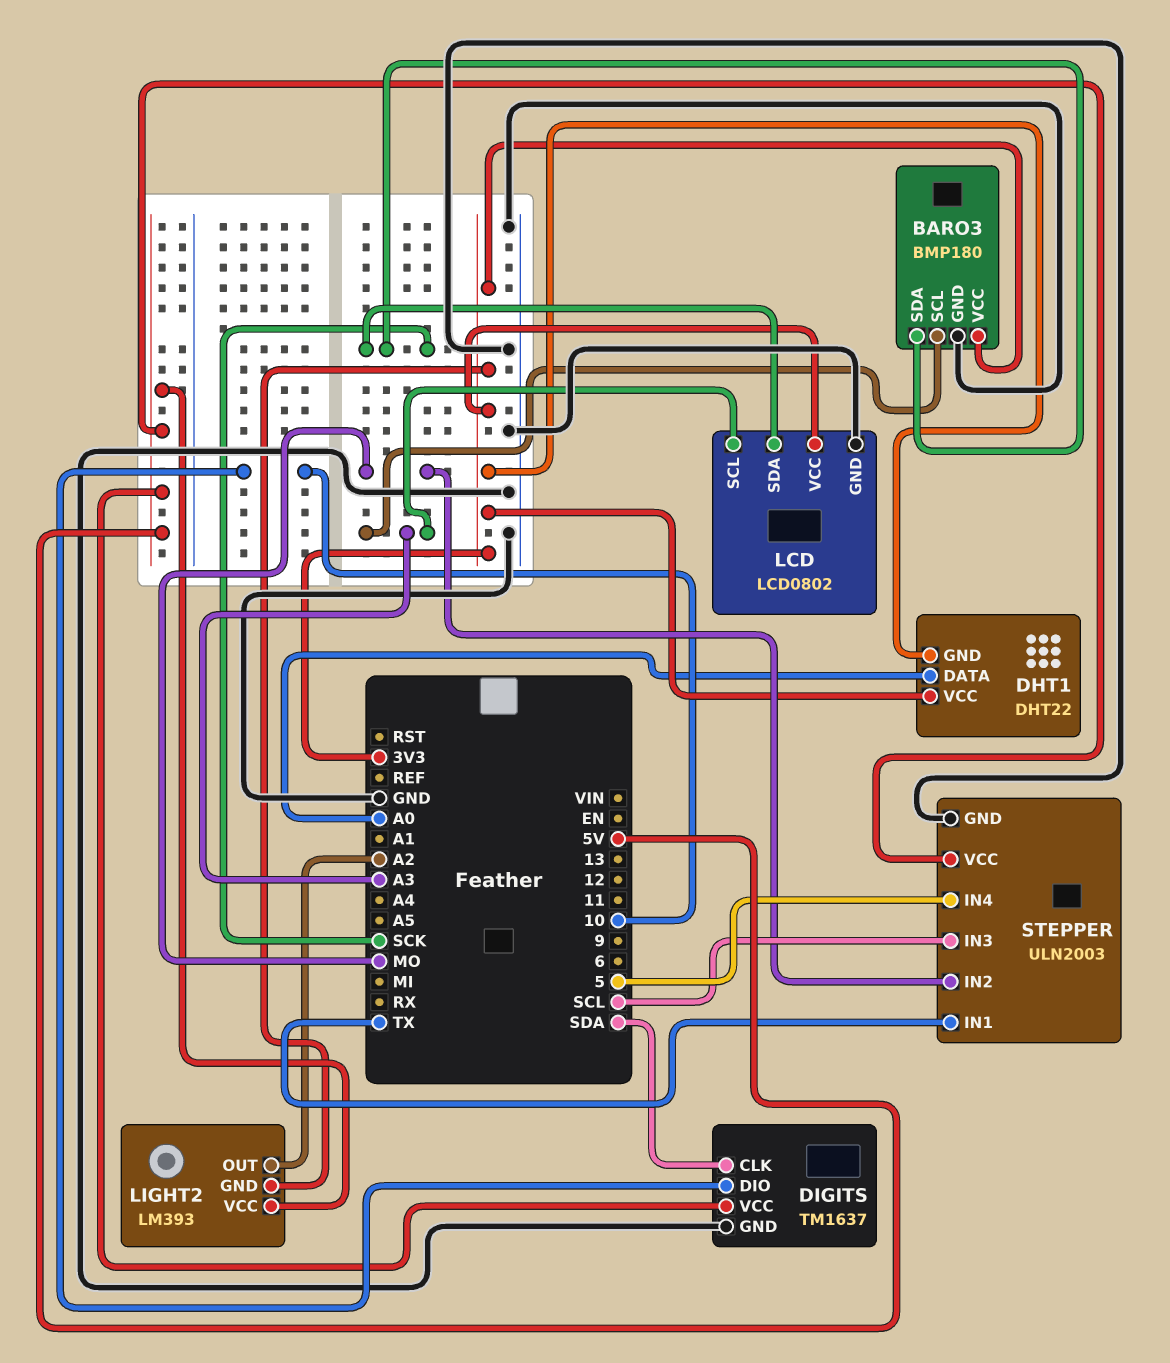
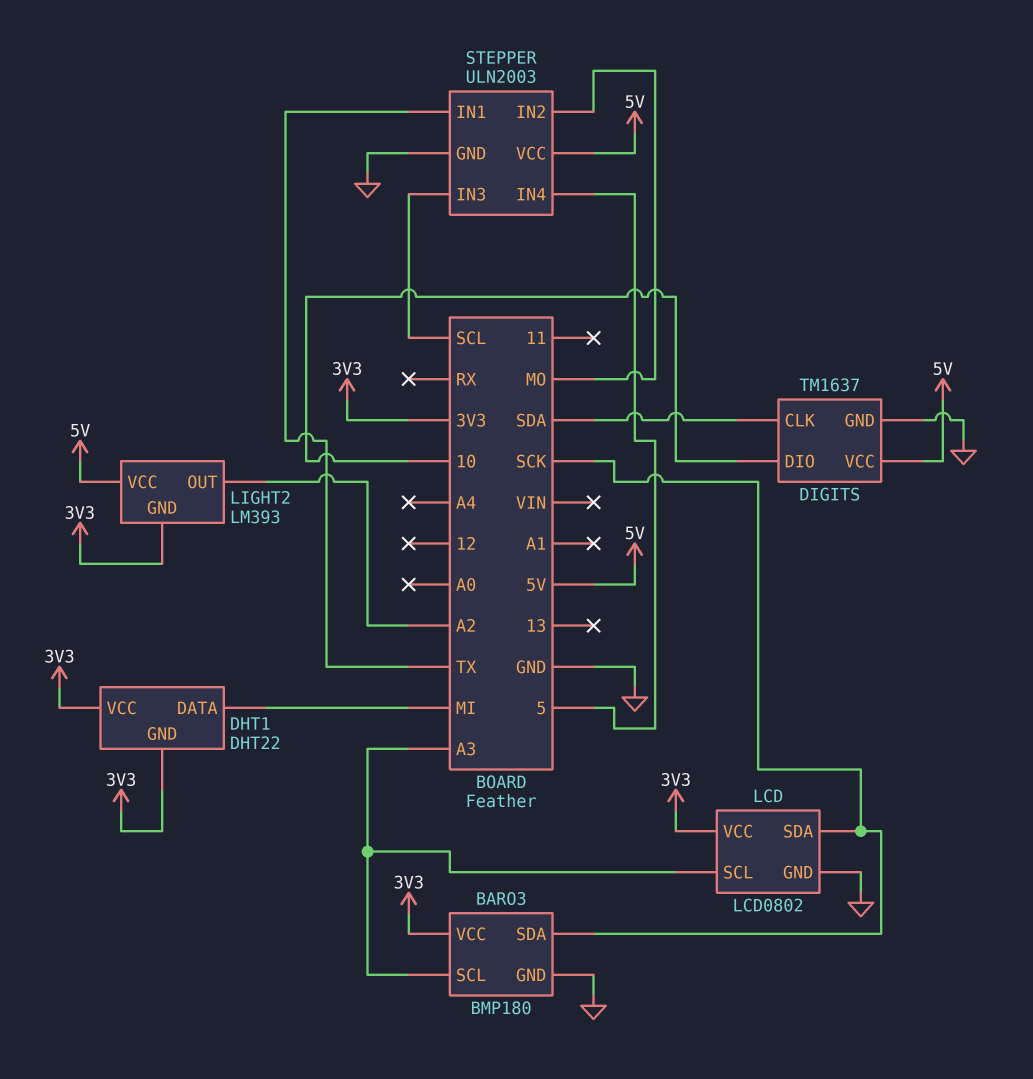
DHT1 pin DATA: A0 -> MI

